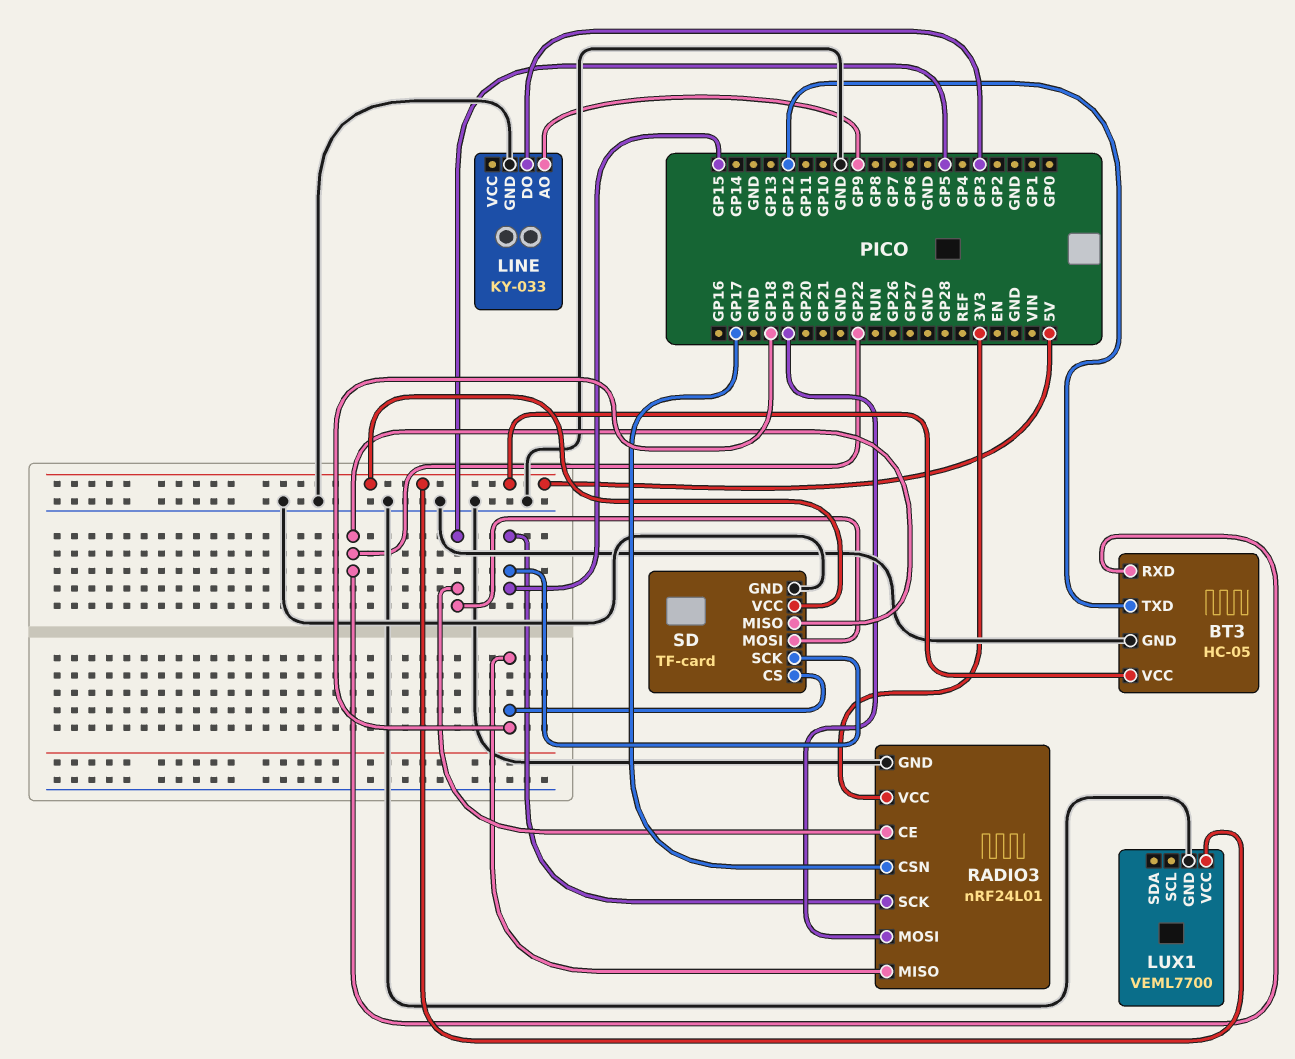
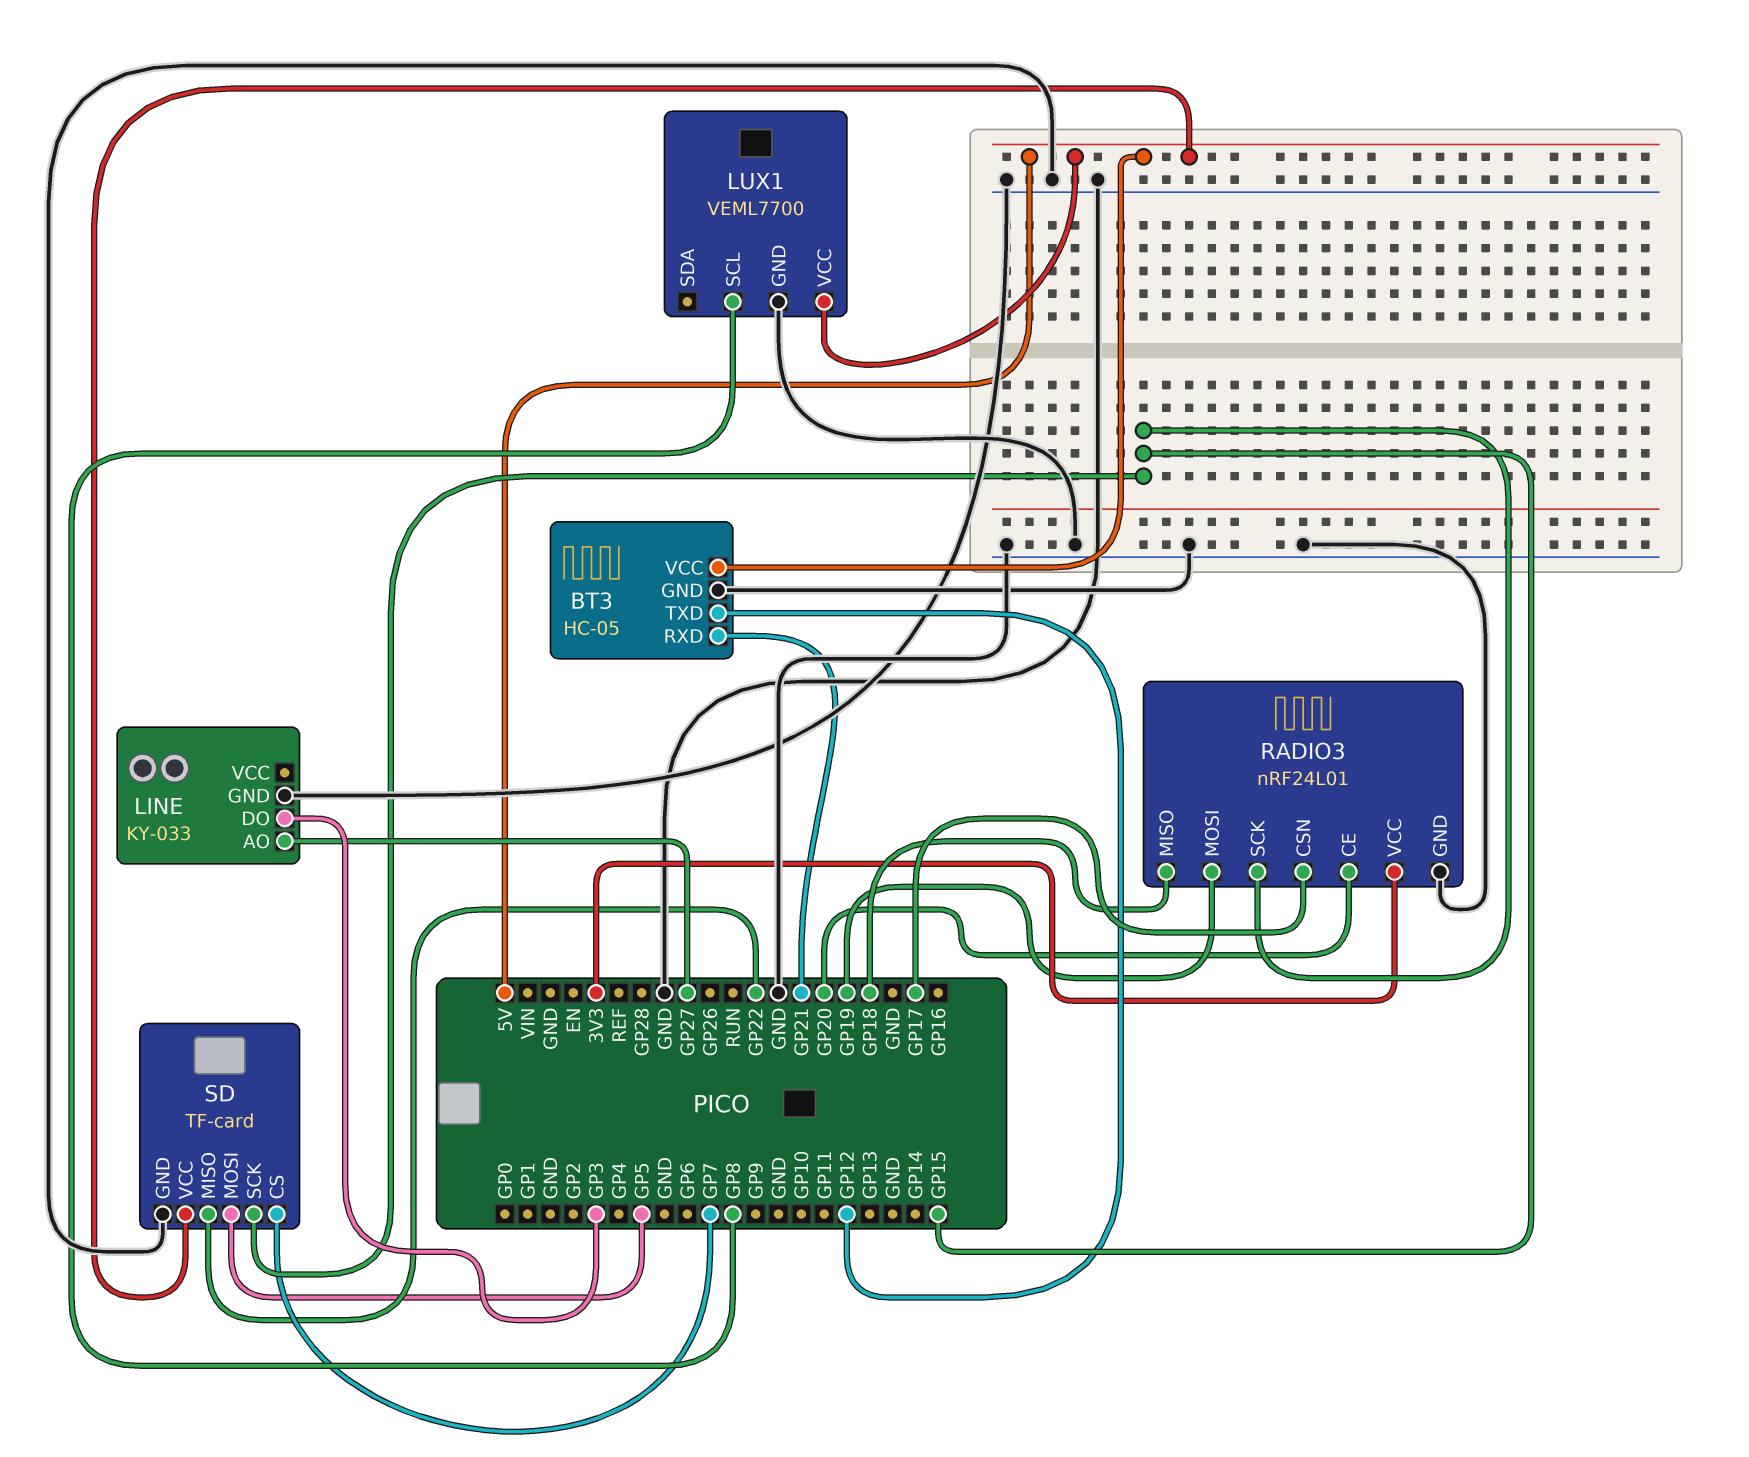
BT3 pin RXD: GP22 -> GP21
LINE pin AO: GP9 -> GP27
LUX1 pin SCL: none -> GP8
RADIO3 pin CE: GP5 -> GP20
SD pin CS: GP18 -> GP7

